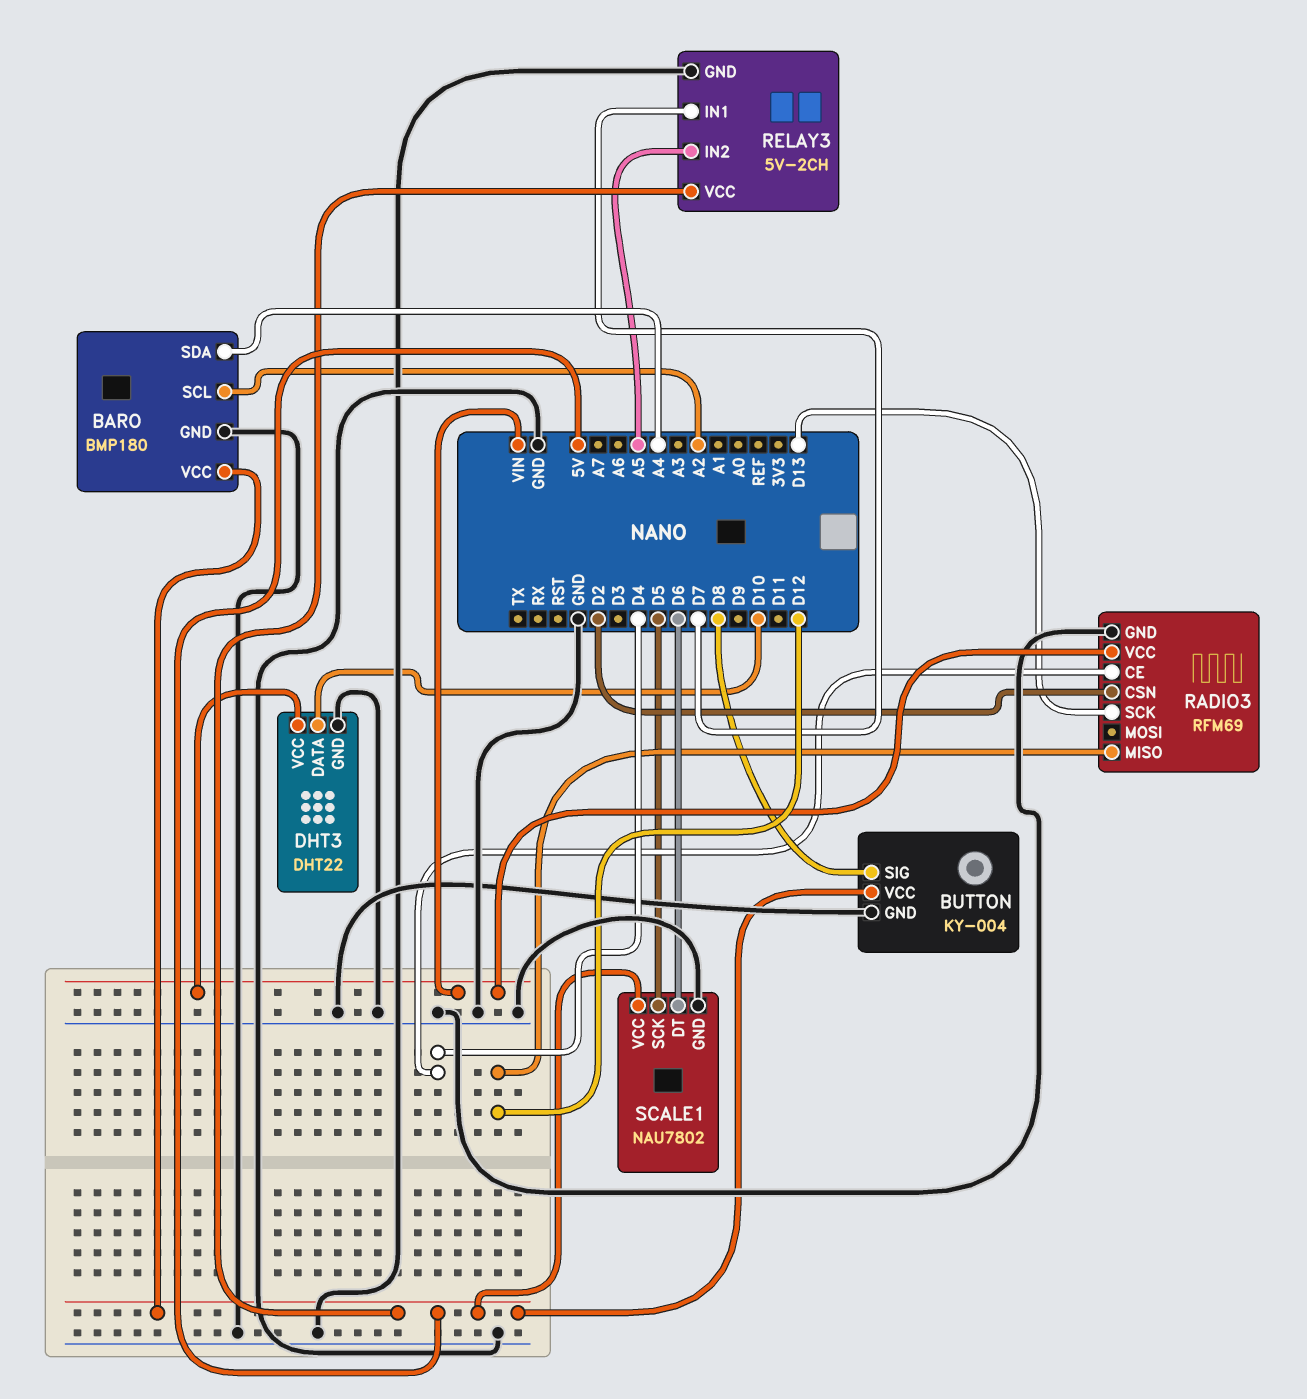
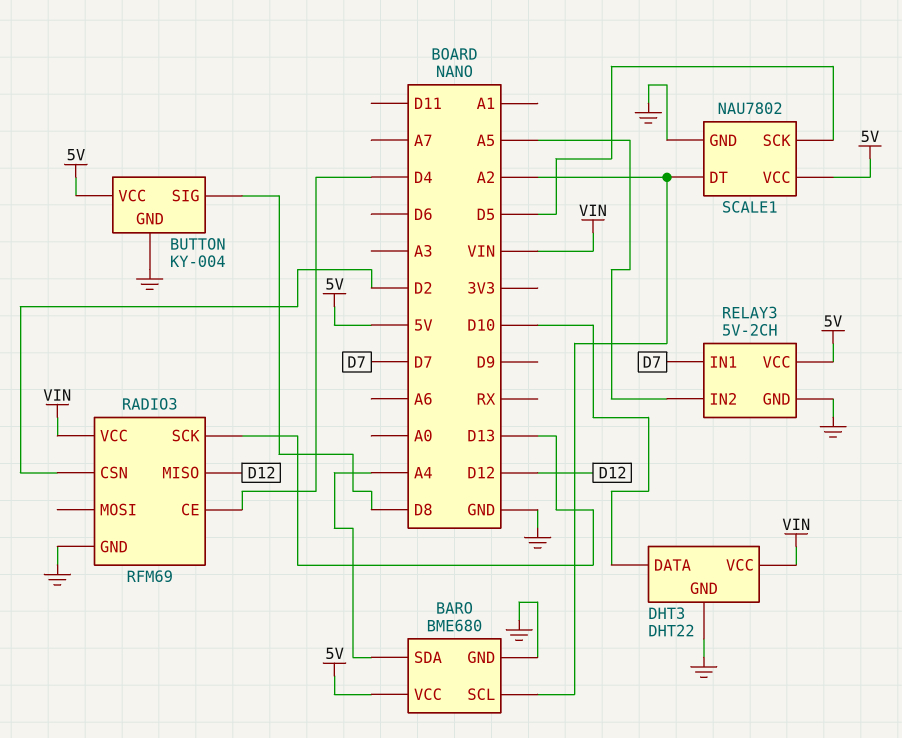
BARO: BMP180 -> BME680
SCALE1 pin DT: D6 -> A2

